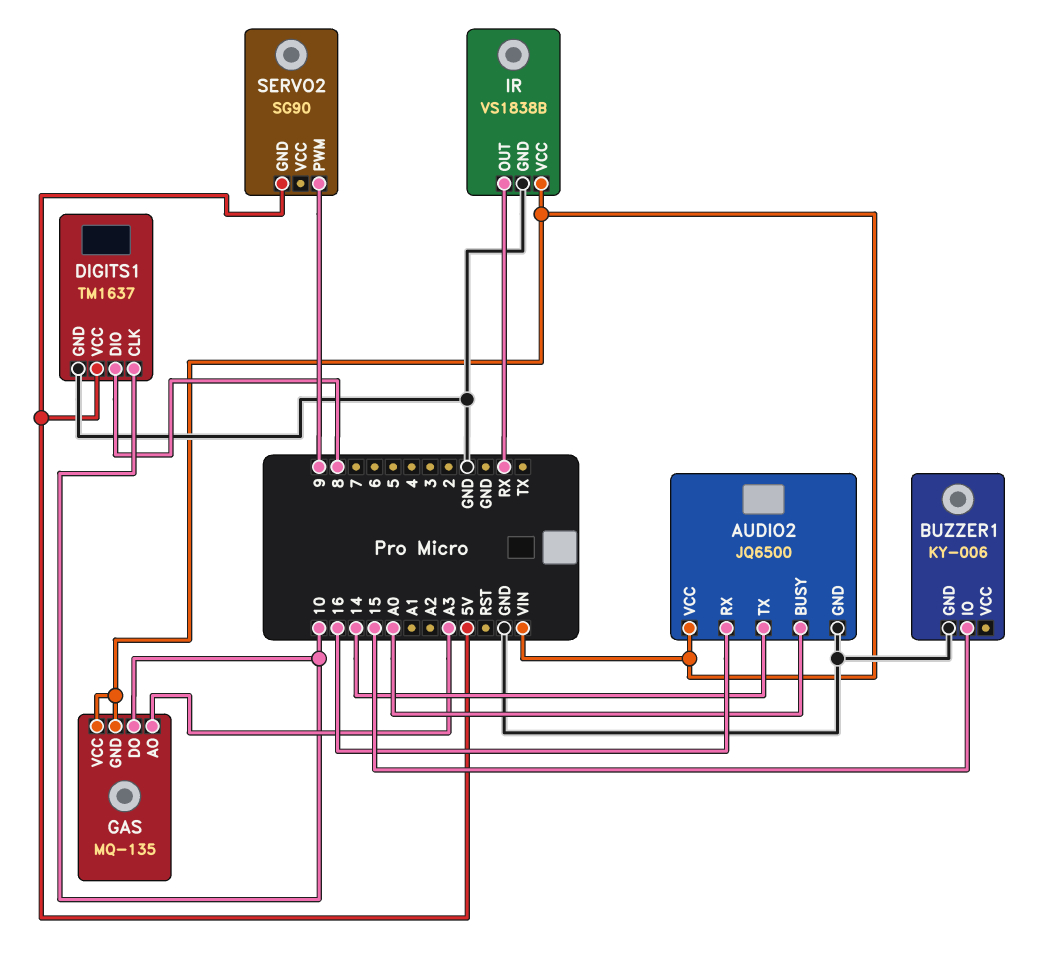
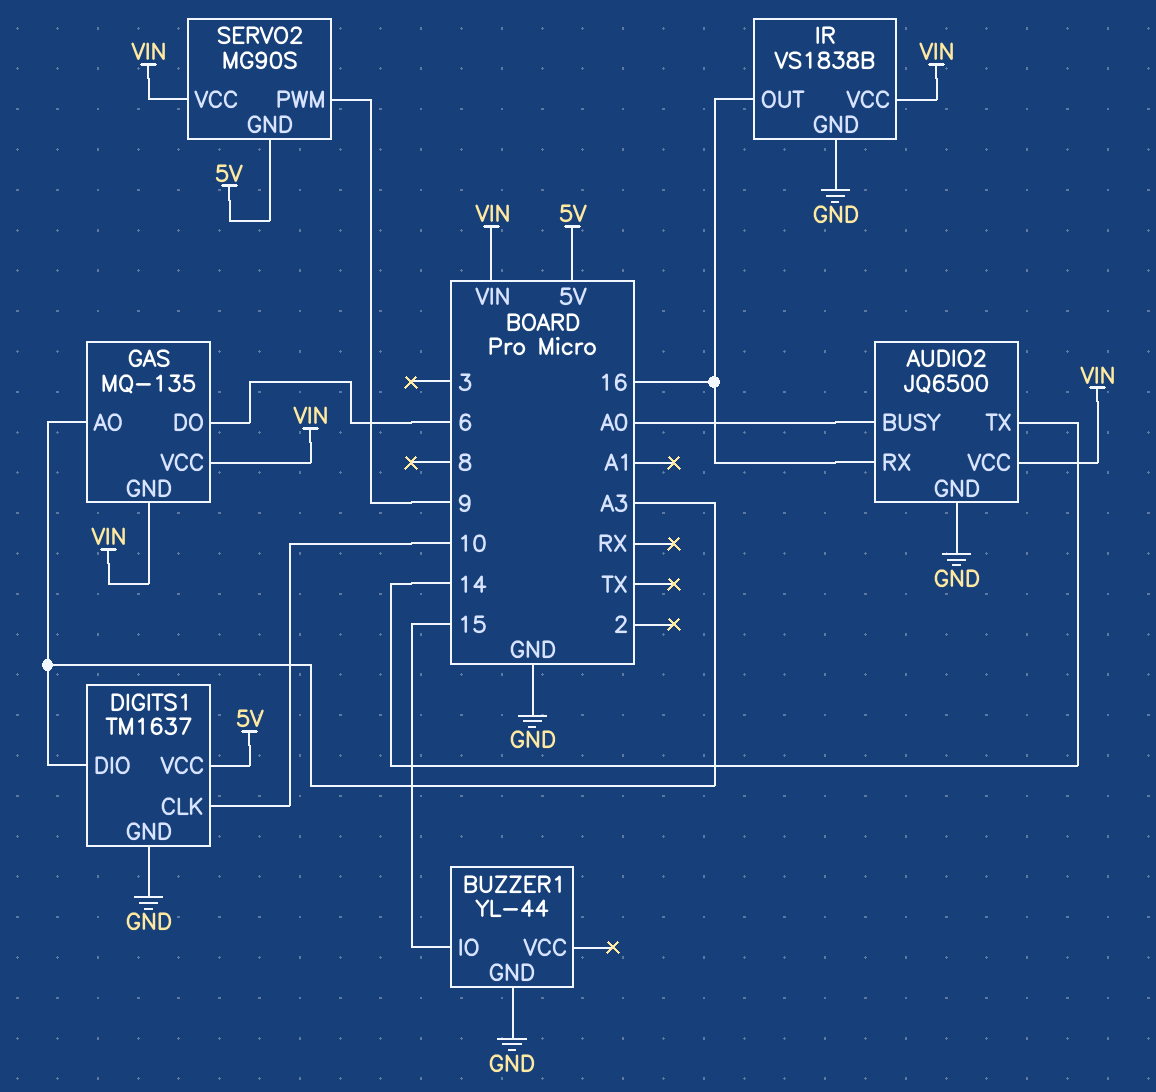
BUZZER1: KY-006 -> YL-44
DIGITS1 pin DIO: 8 -> A3
GAS pin DO: 10 -> 6
IR pin OUT: RX -> 16
SERVO2: SG90 -> MG90S
SERVO2 pin VCC: none -> VIN

